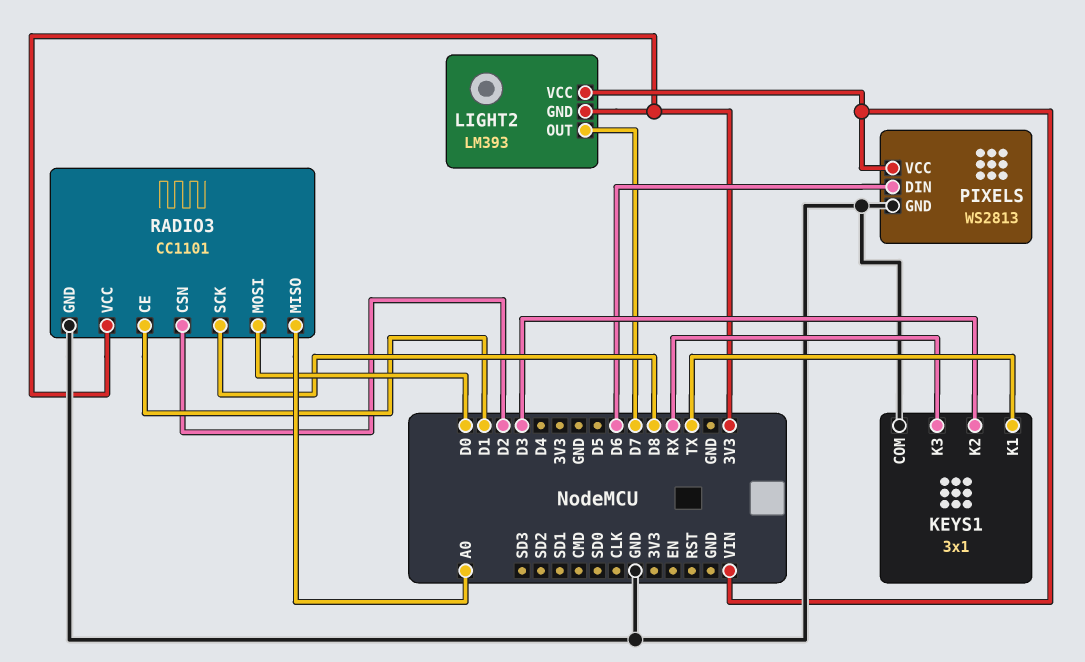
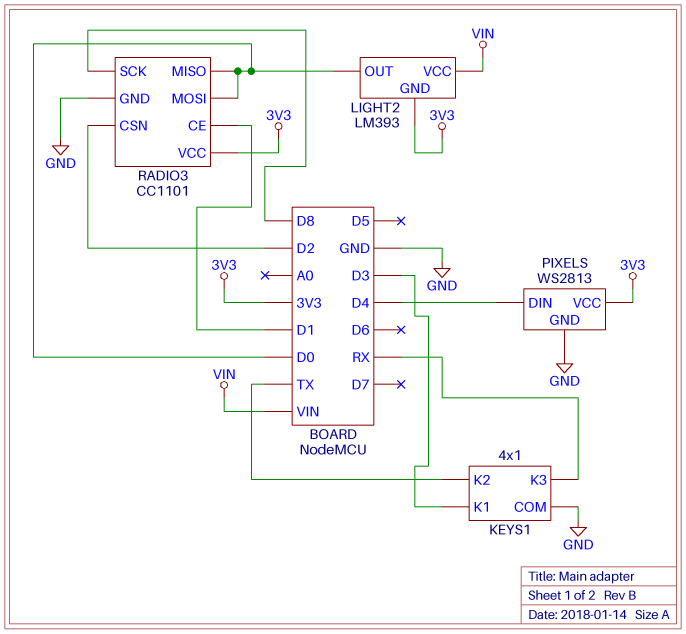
KEYS1: 3x1 -> 4x1
KEYS1 pin K1: TX -> D3
KEYS1 pin K2: D3 -> TX
LIGHT2 pin OUT: D7 -> D0
PIXELS pin DIN: D6 -> D4
PIXELS pin VCC: VIN -> 3V3
RADIO3 pin MISO: A0 -> D0

